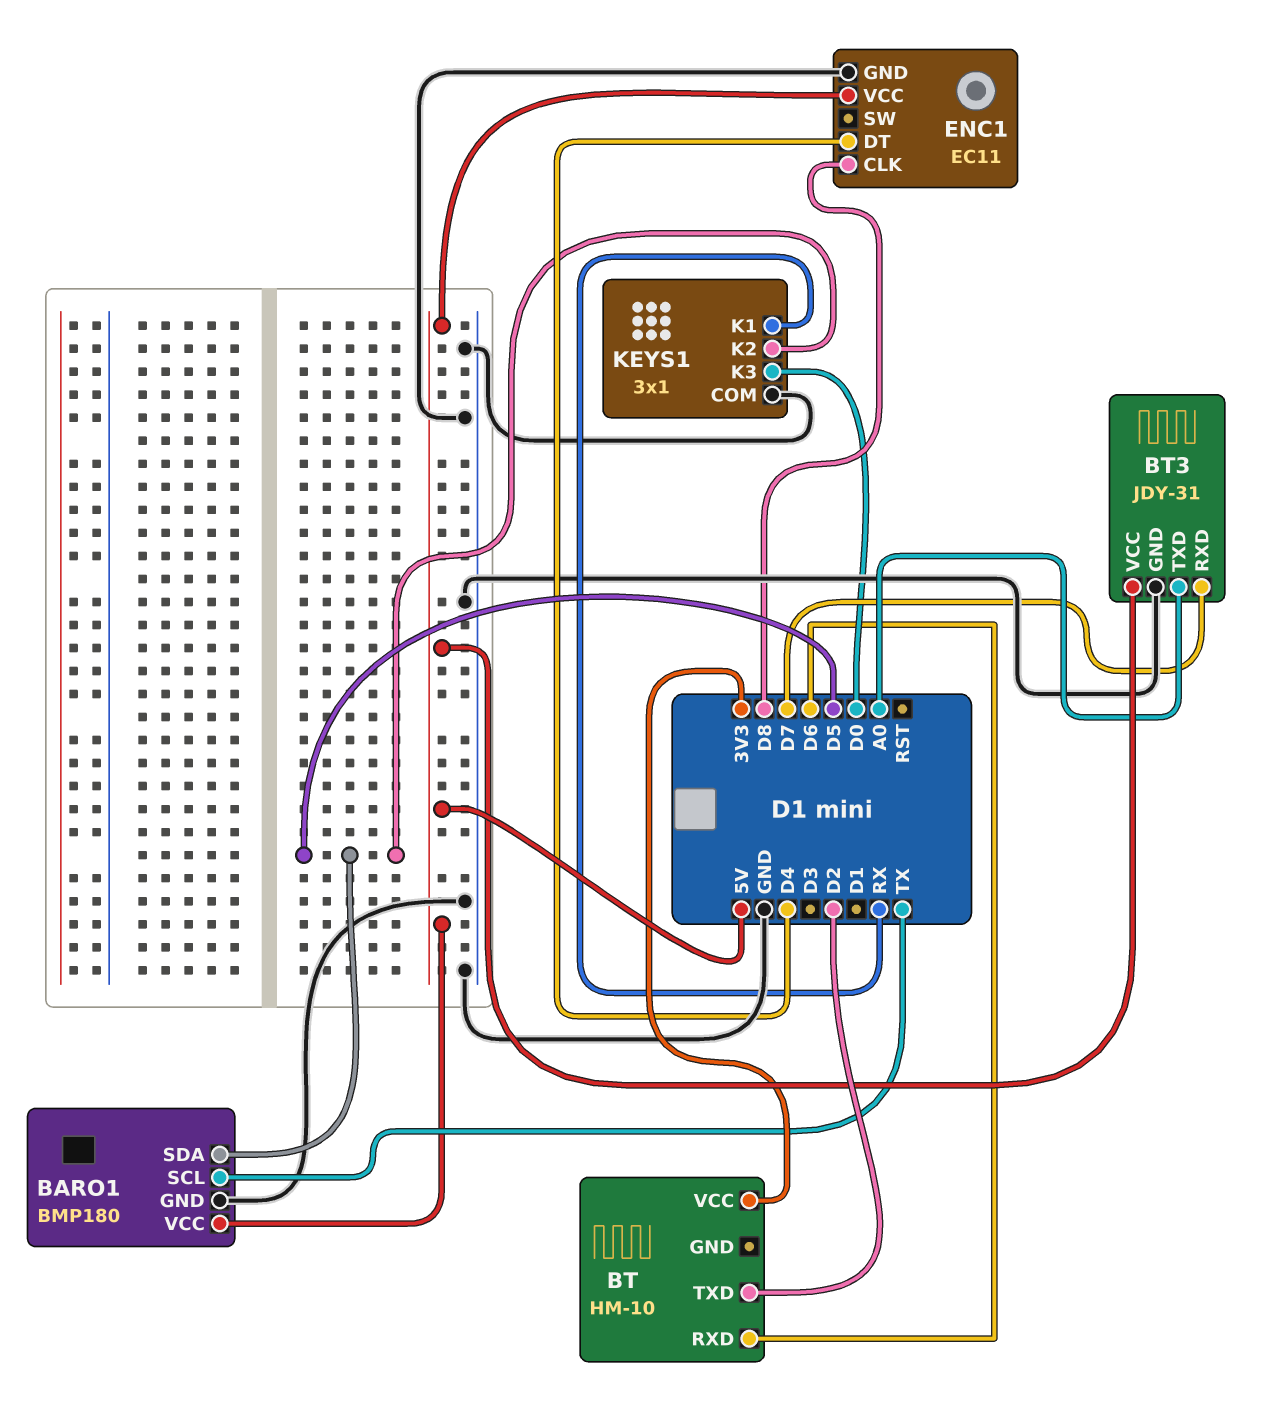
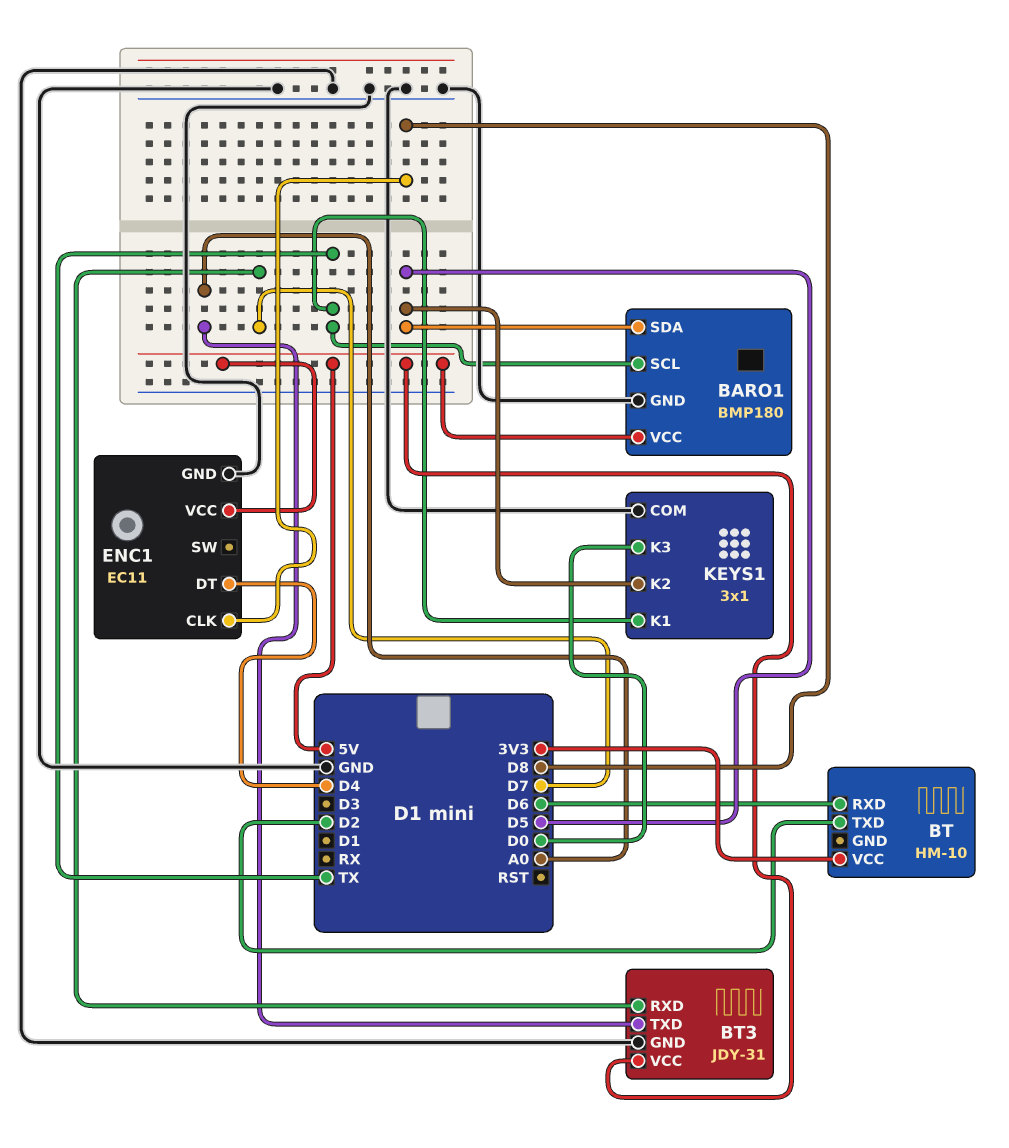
KEYS1 pin K1: RX -> TX

